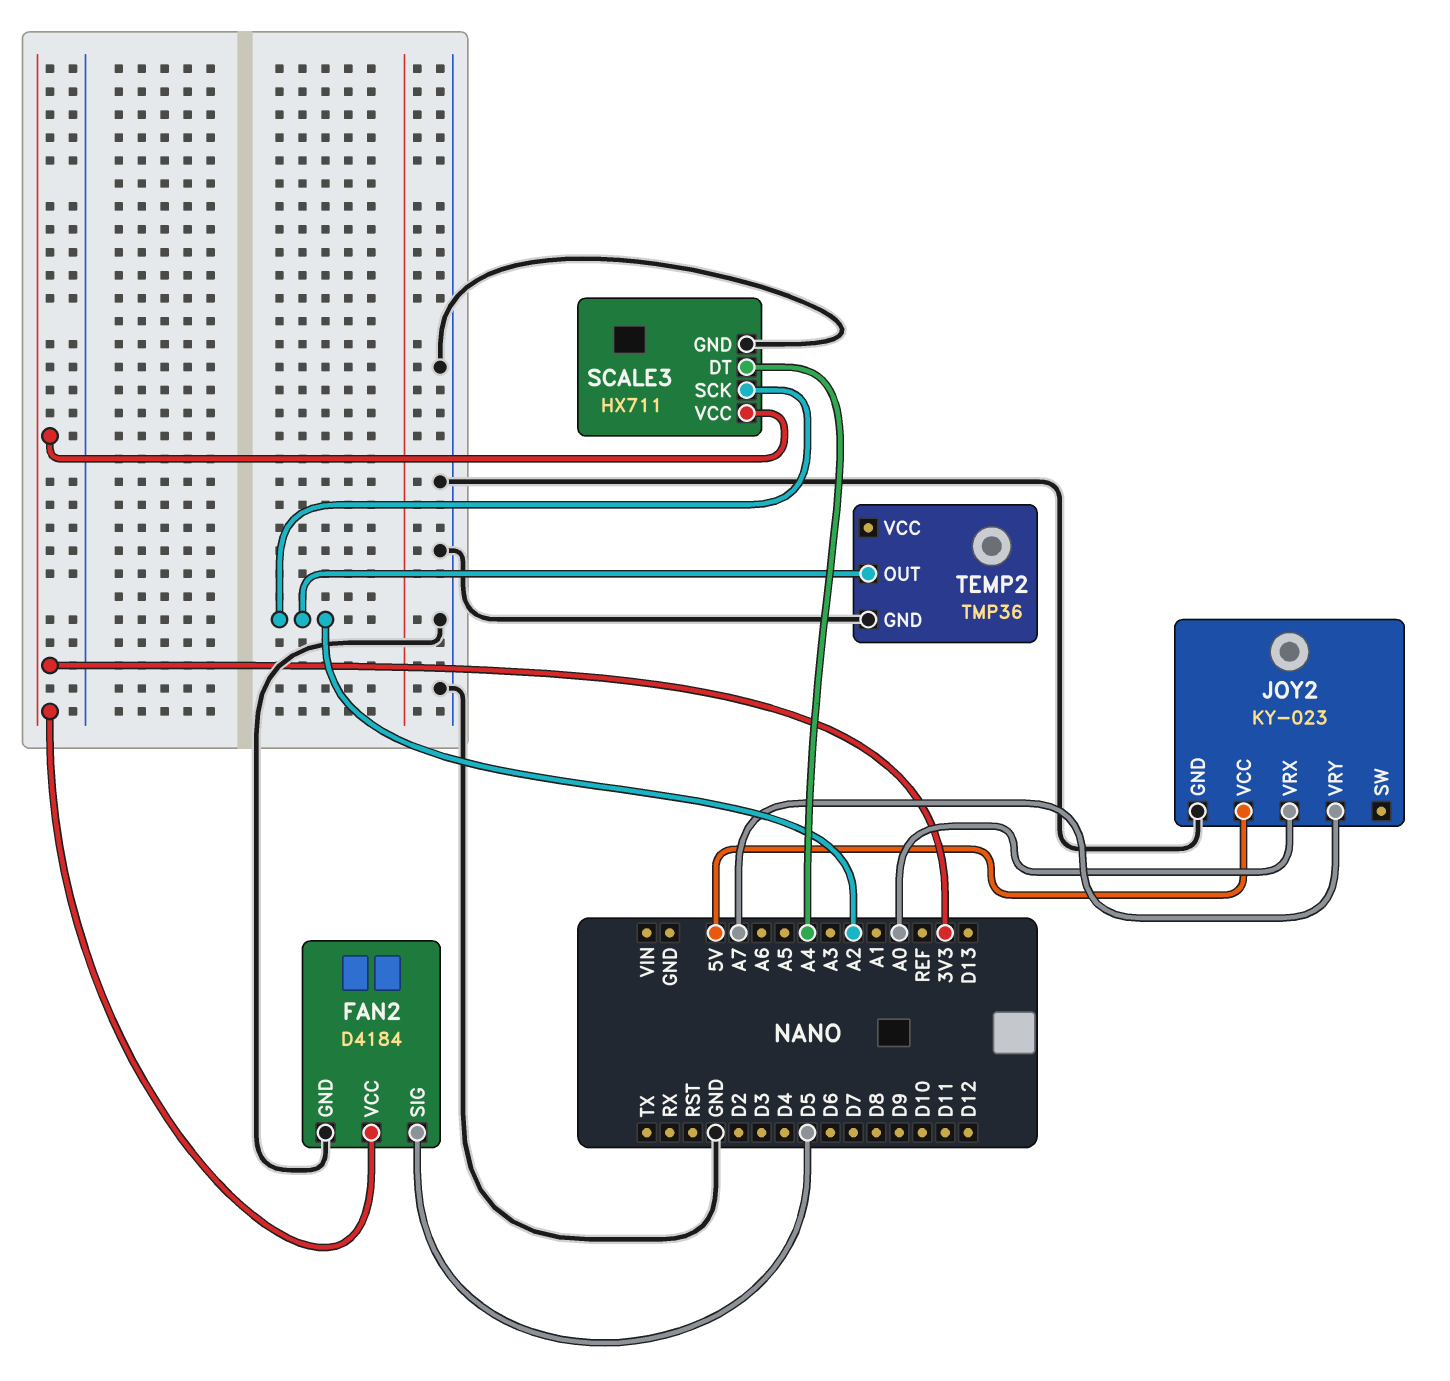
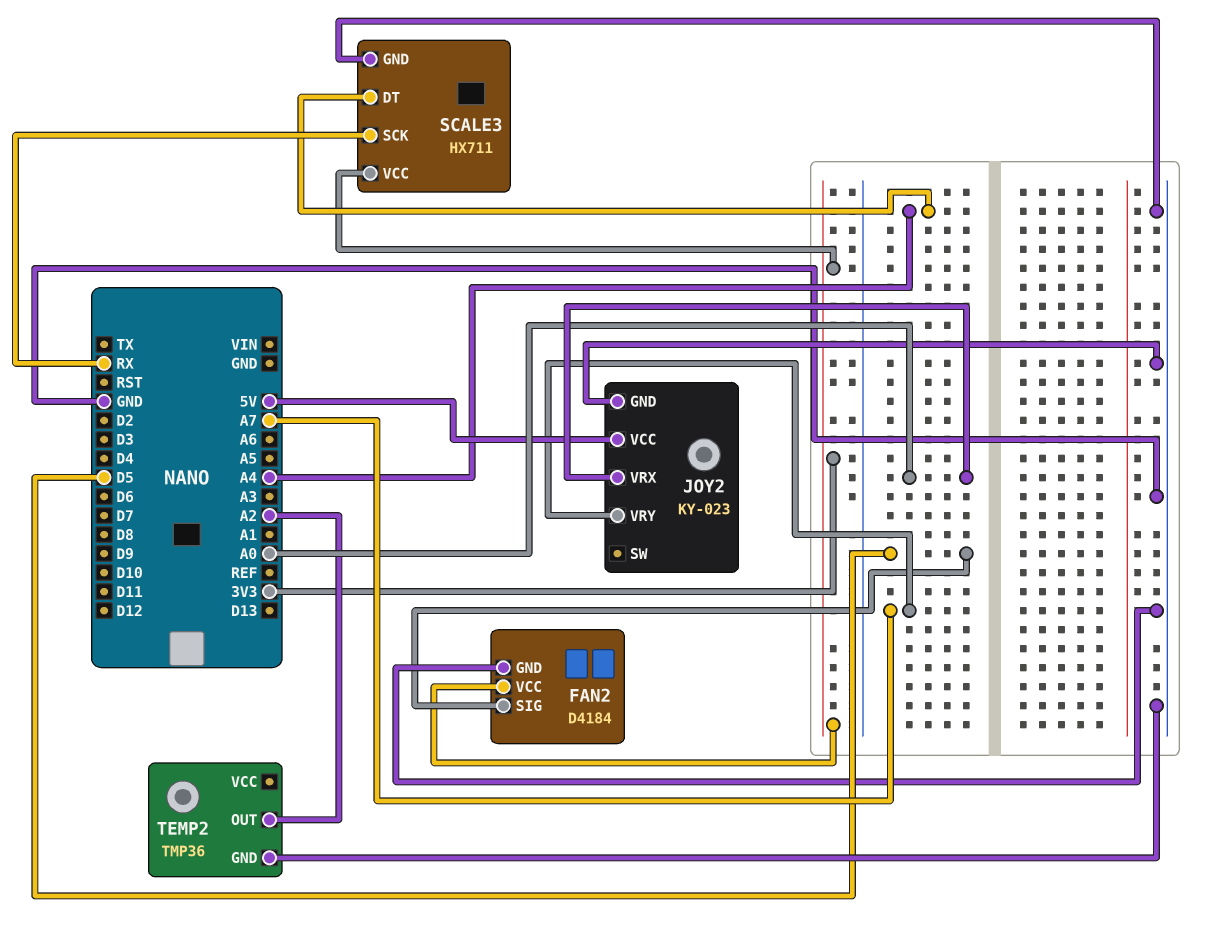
SCALE3 pin SCK: A2 -> RX

